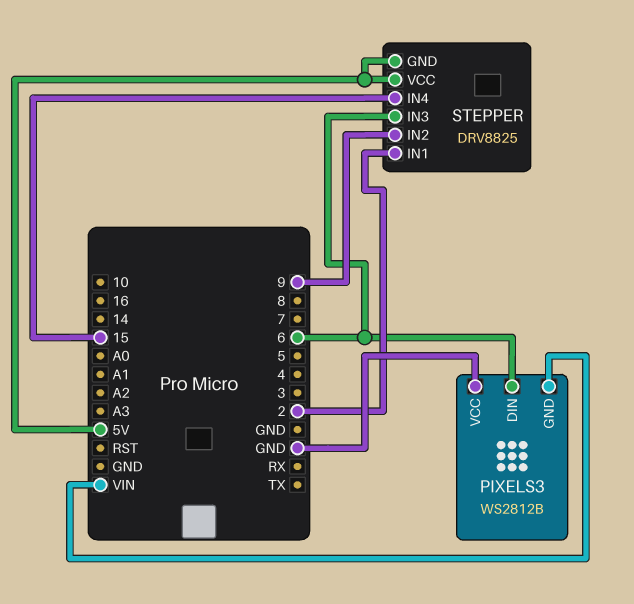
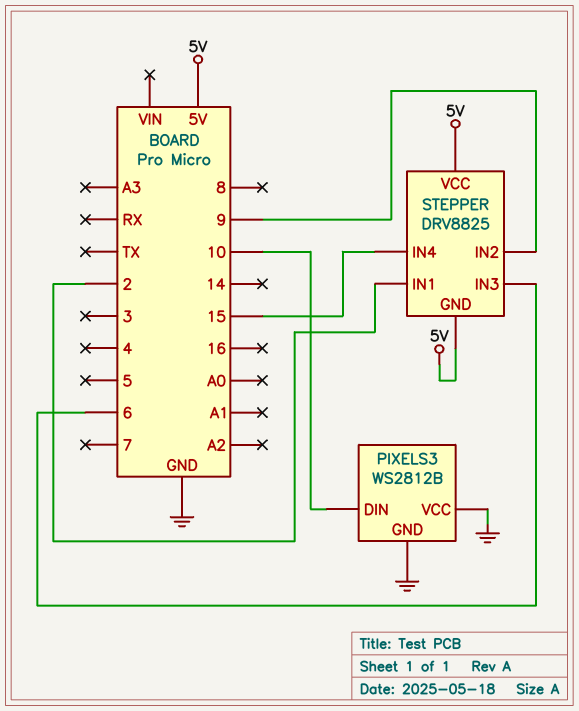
PIXELS3 pin DIN: 6 -> 10
PIXELS3 pin GND: VIN -> GND

